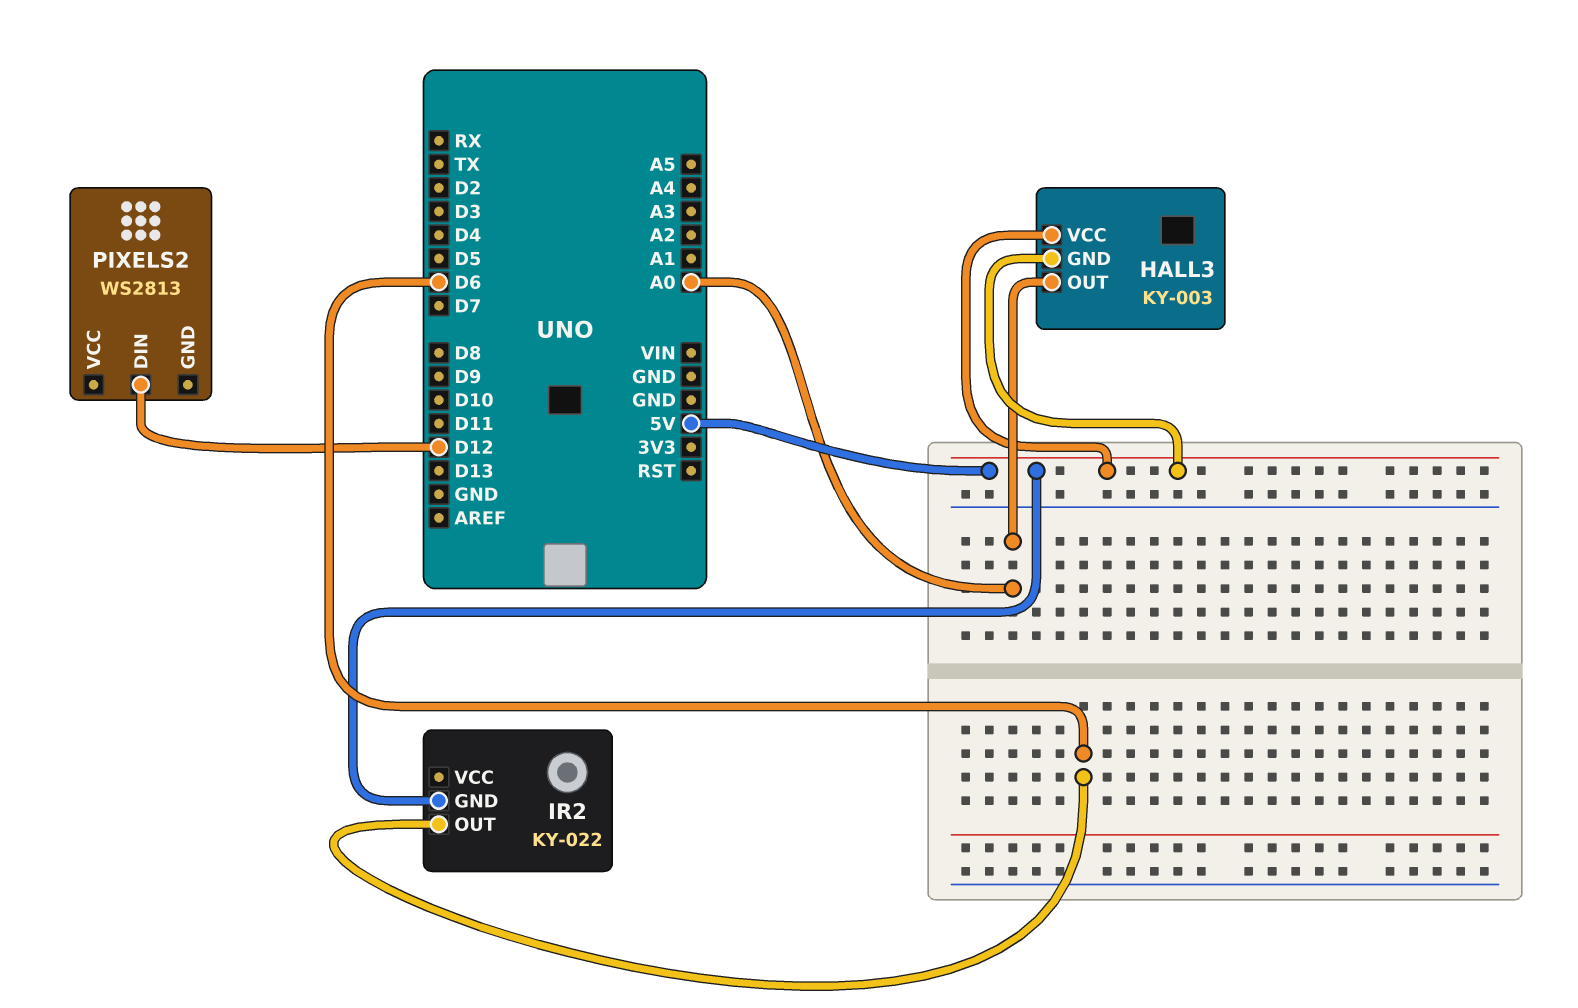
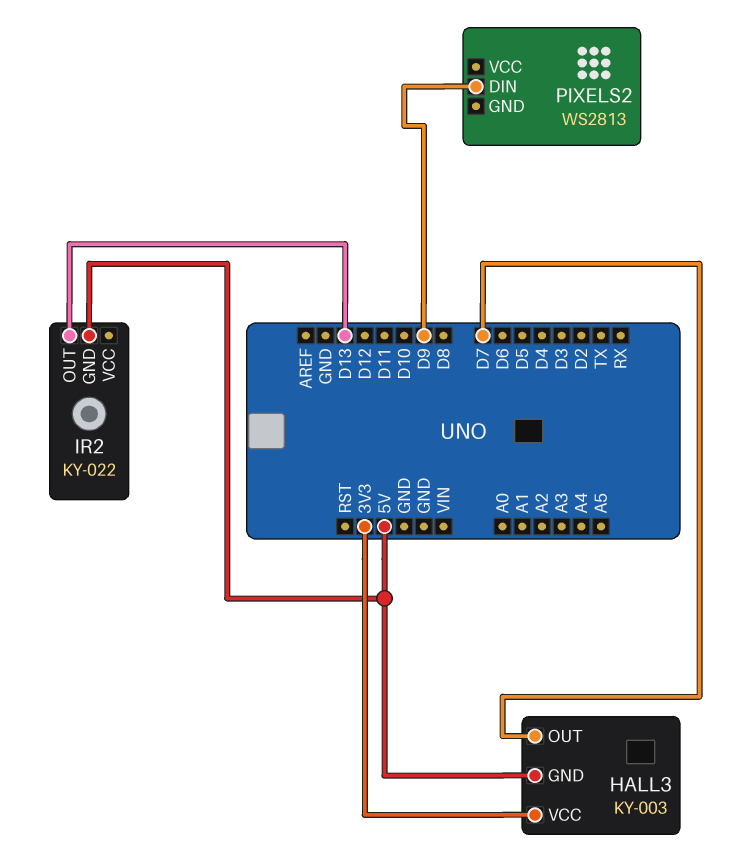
HALL3 pin OUT: A0 -> D7
HALL3 pin VCC: 5V -> 3V3
IR2 pin OUT: D6 -> D13
PIXELS2 pin DIN: D12 -> D9

